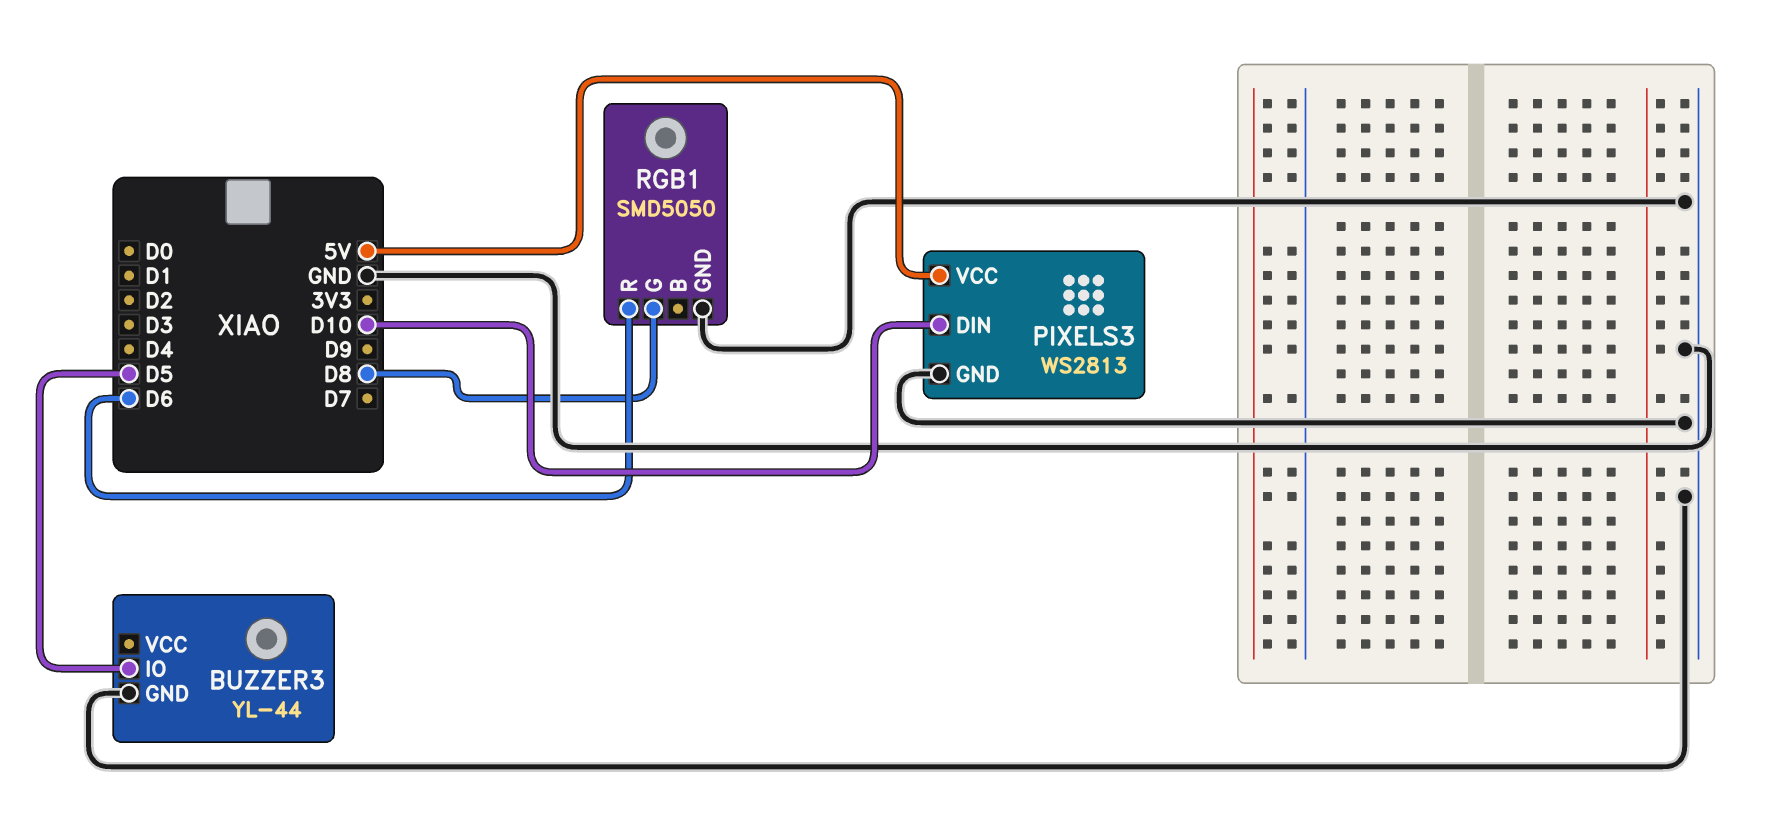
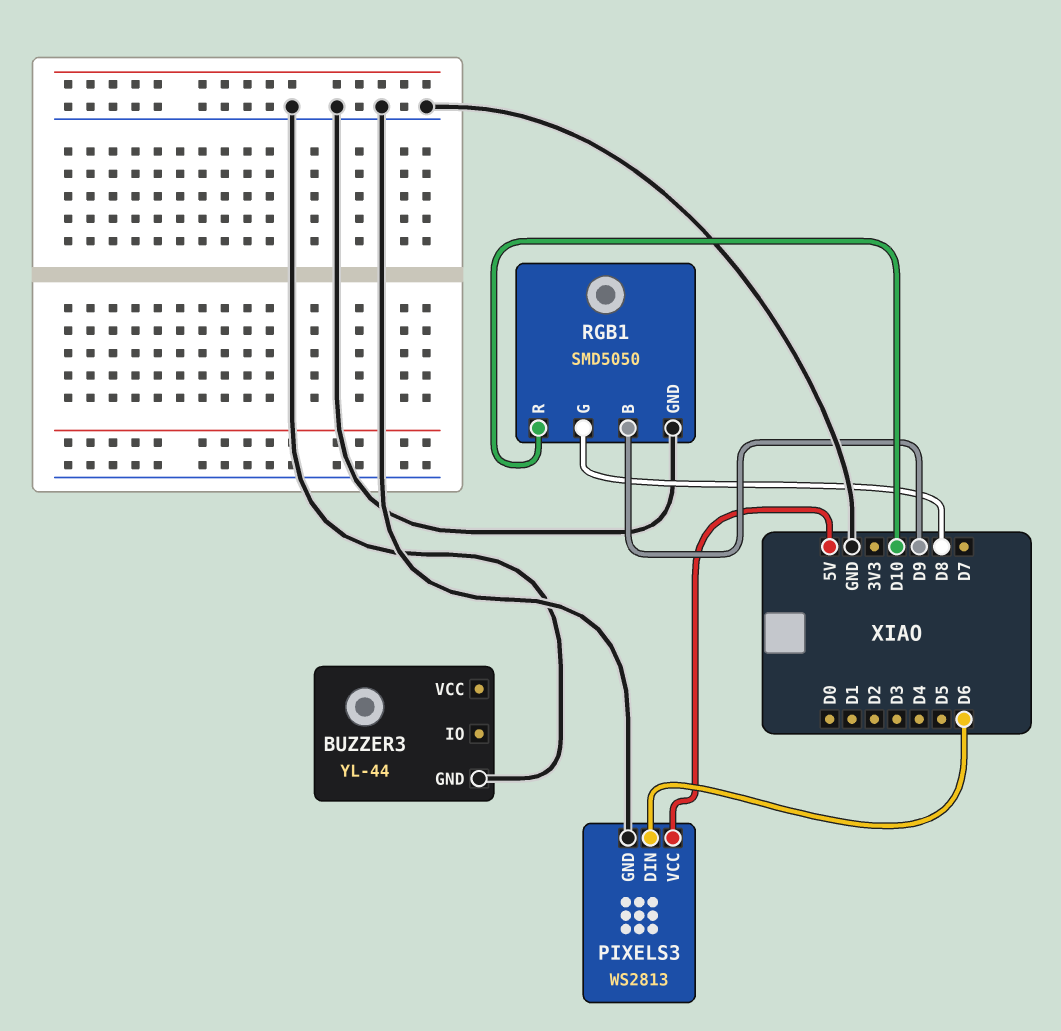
BUZZER3 pin IO: D5 -> none
PIXELS3 pin DIN: D10 -> D6
RGB1 pin B: none -> D9
RGB1 pin R: D6 -> D10

